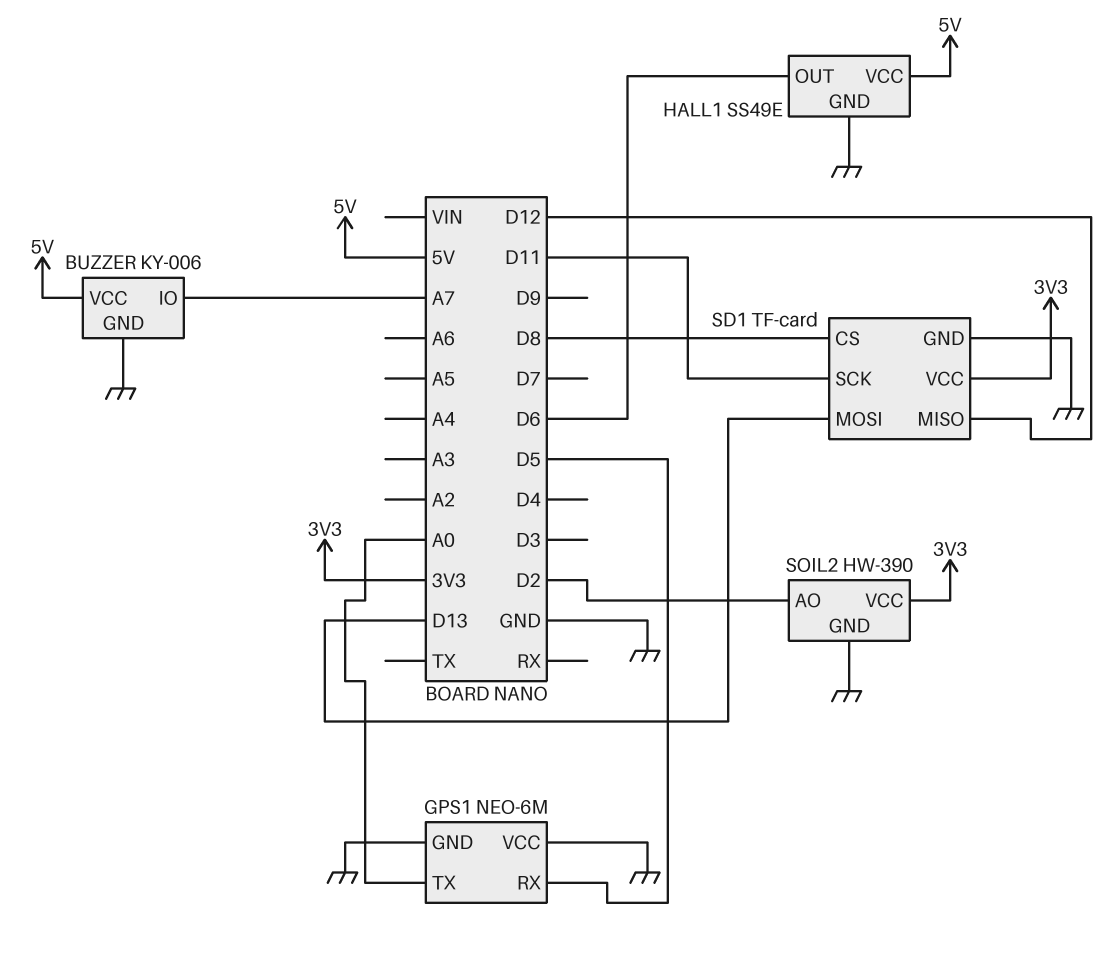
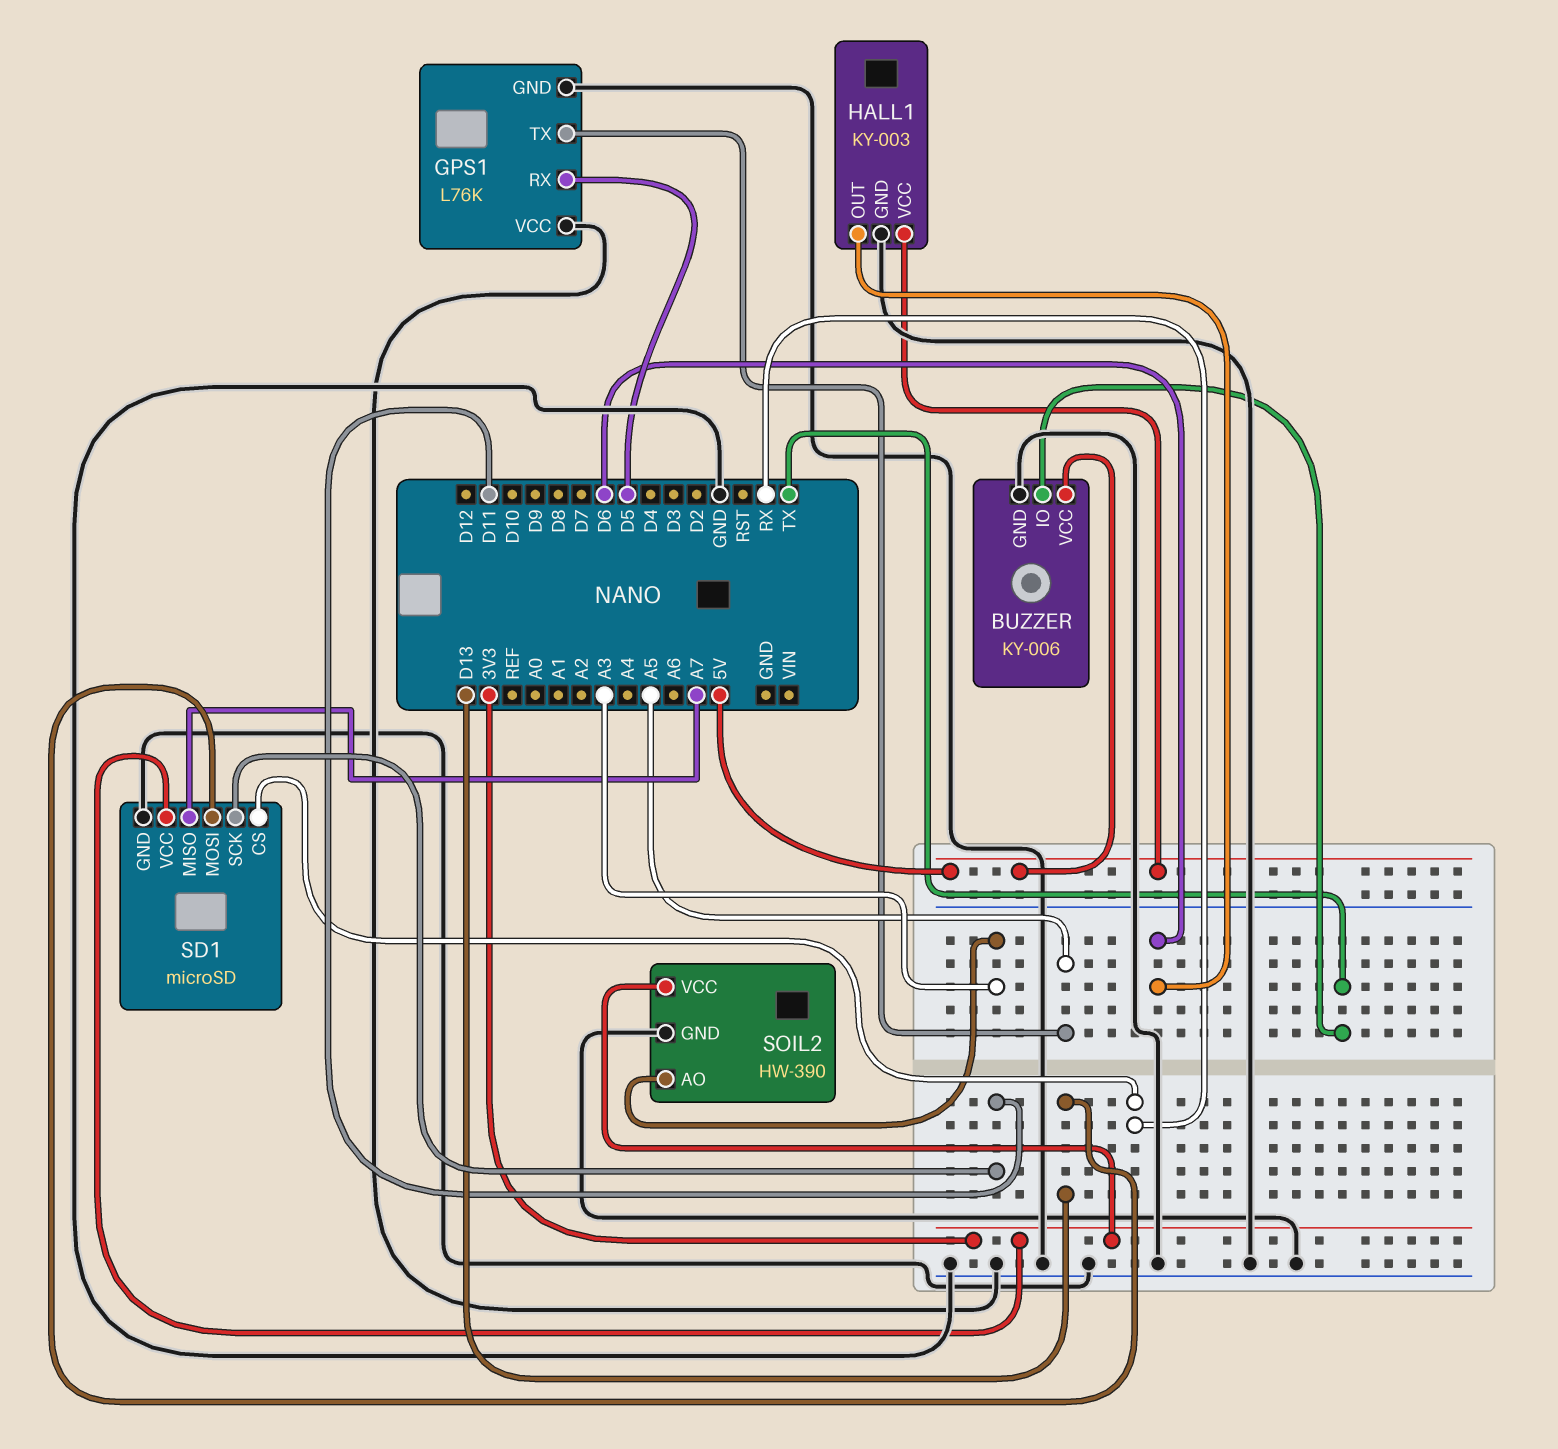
BUZZER pin IO: A7 -> TX
GPS1: NEO-6M -> L76K
GPS1 pin TX: A0 -> A5
HALL1: SS49E -> KY-003
SD1: TF-card -> microSD
SD1 pin CS: D8 -> RX
SD1 pin MISO: D12 -> A7
SOIL2 pin AO: D2 -> A3

